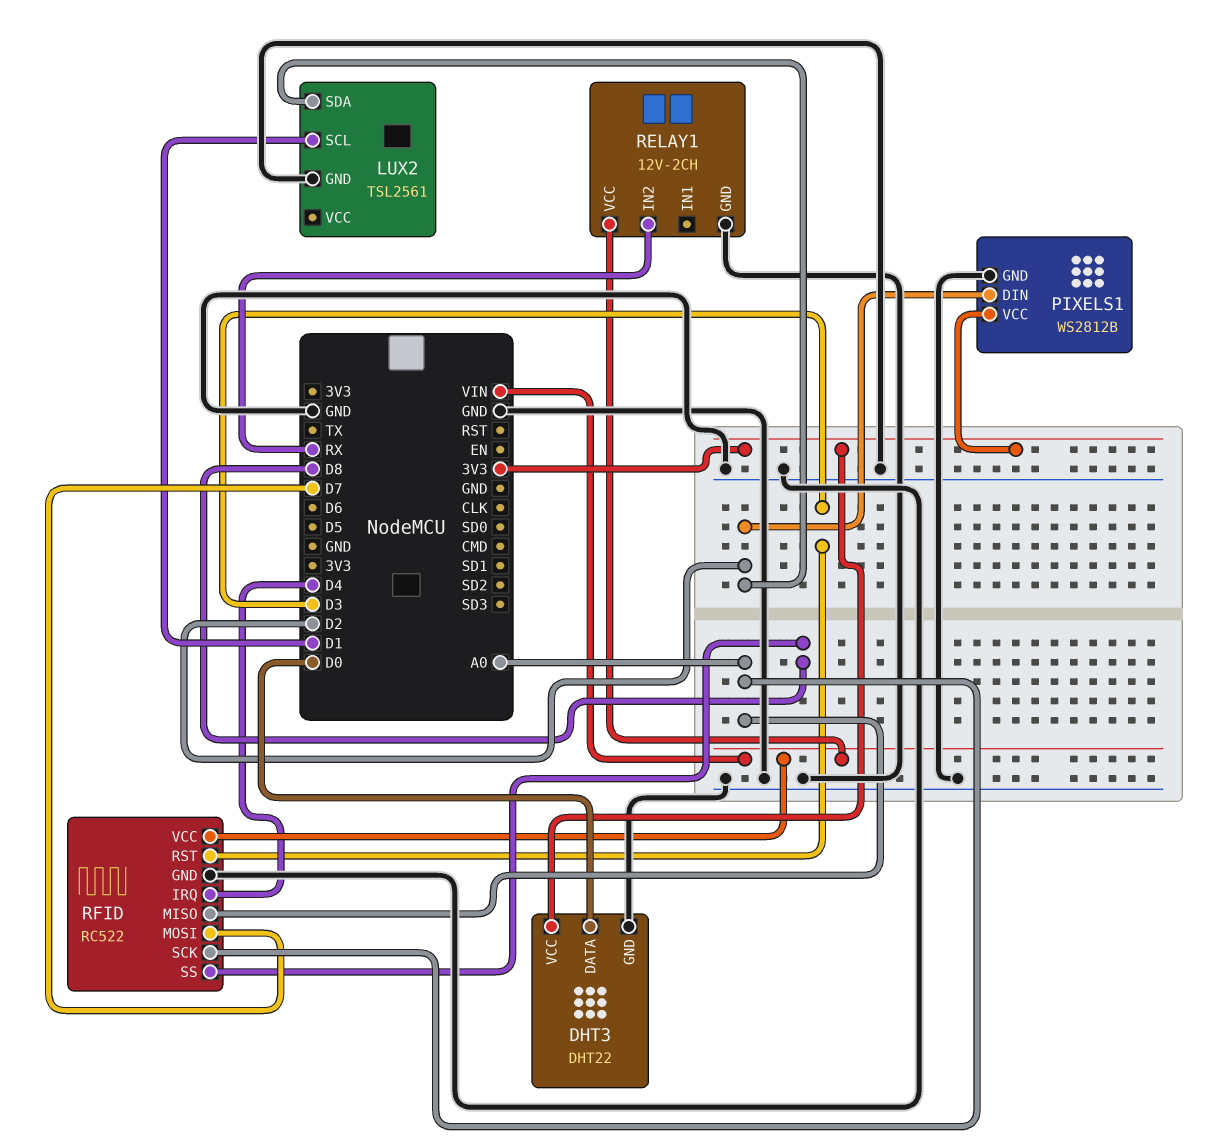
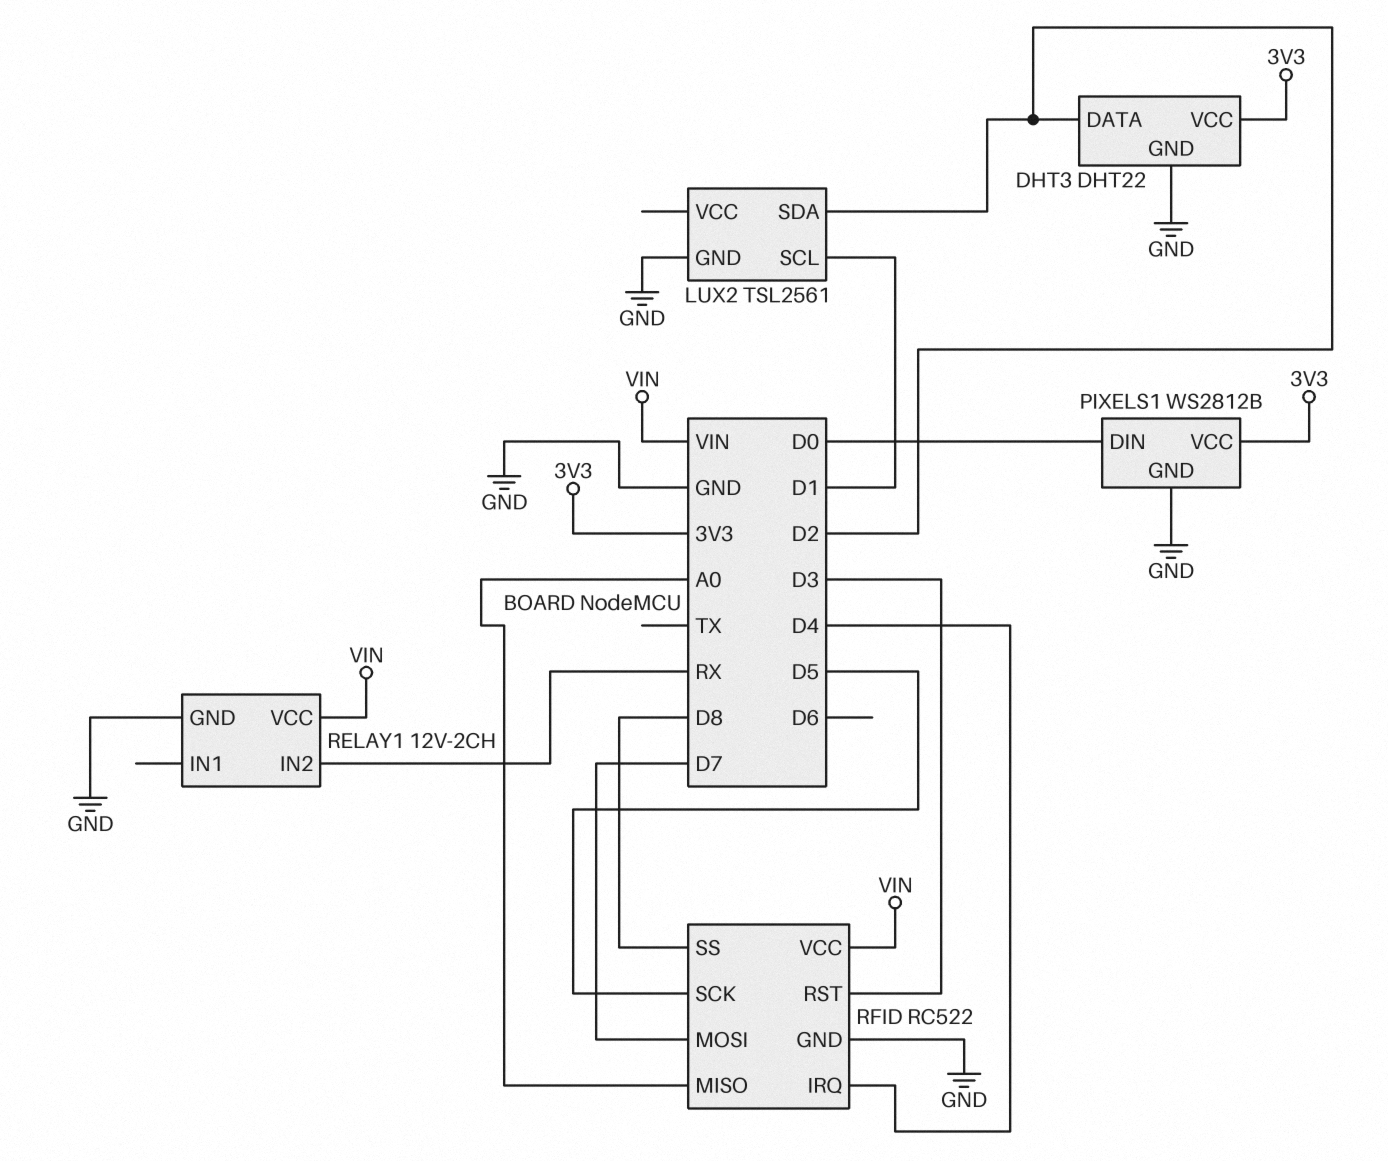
DHT3 pin DATA: D0 -> D2
PIXELS1 pin DIN: D2 -> D0
RFID pin SCK: A0 -> D5

